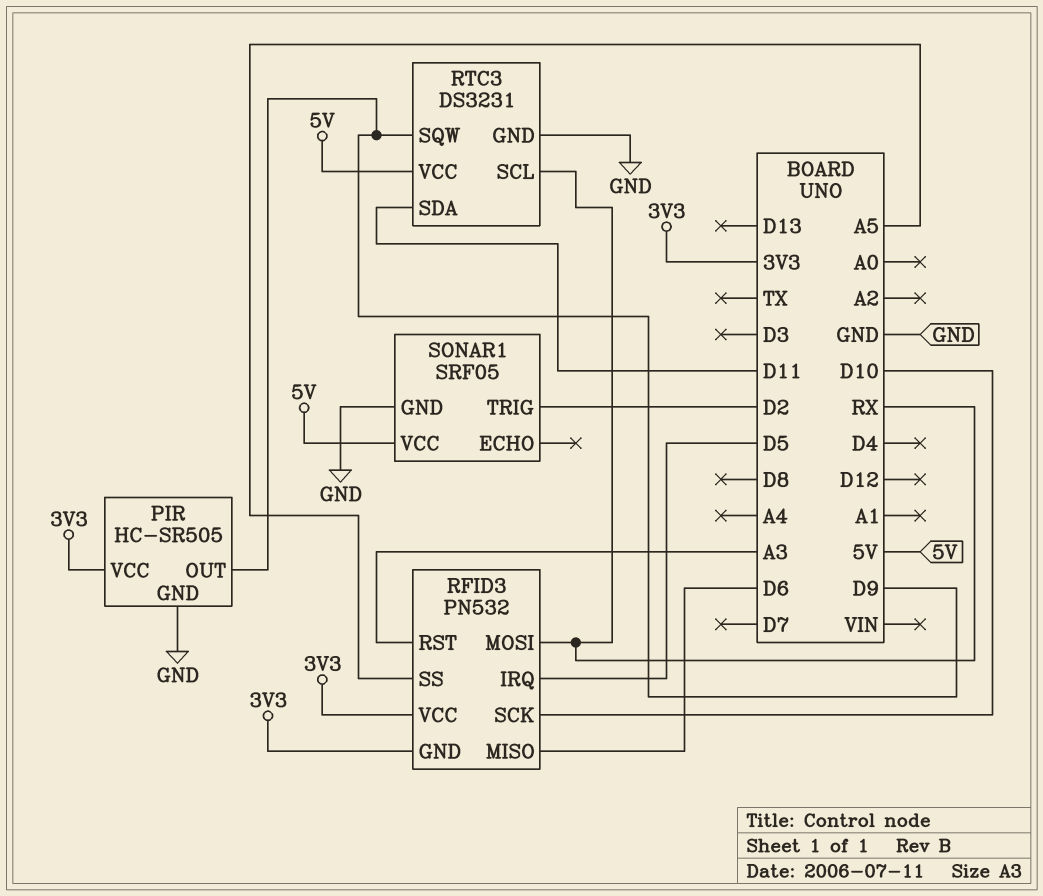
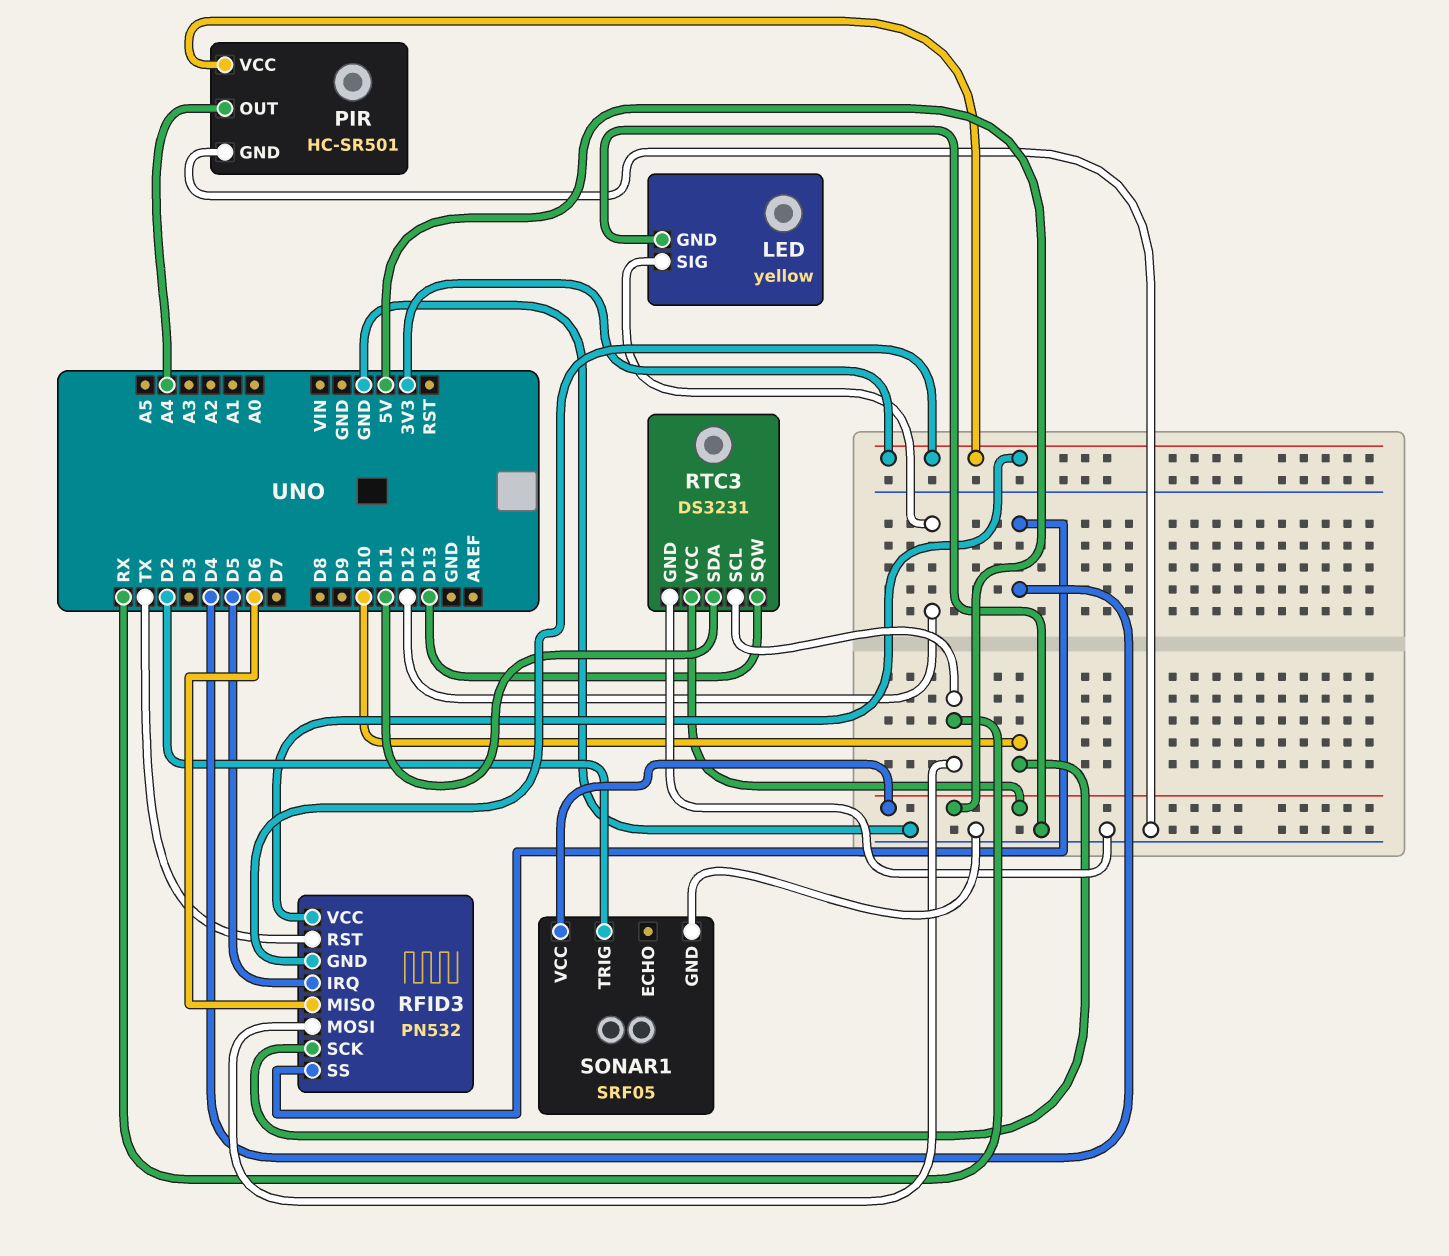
LED: none -> yellow
LED pin GND: none -> GND
LED pin SIG: none -> D12
PIR: HC-SR505 -> HC-SR501
PIR pin OUT: D9 -> A4
RFID3 pin RST: A3 -> TX
RFID3 pin SS: A5 -> D4
RTC3 pin SQW: D9 -> D13

